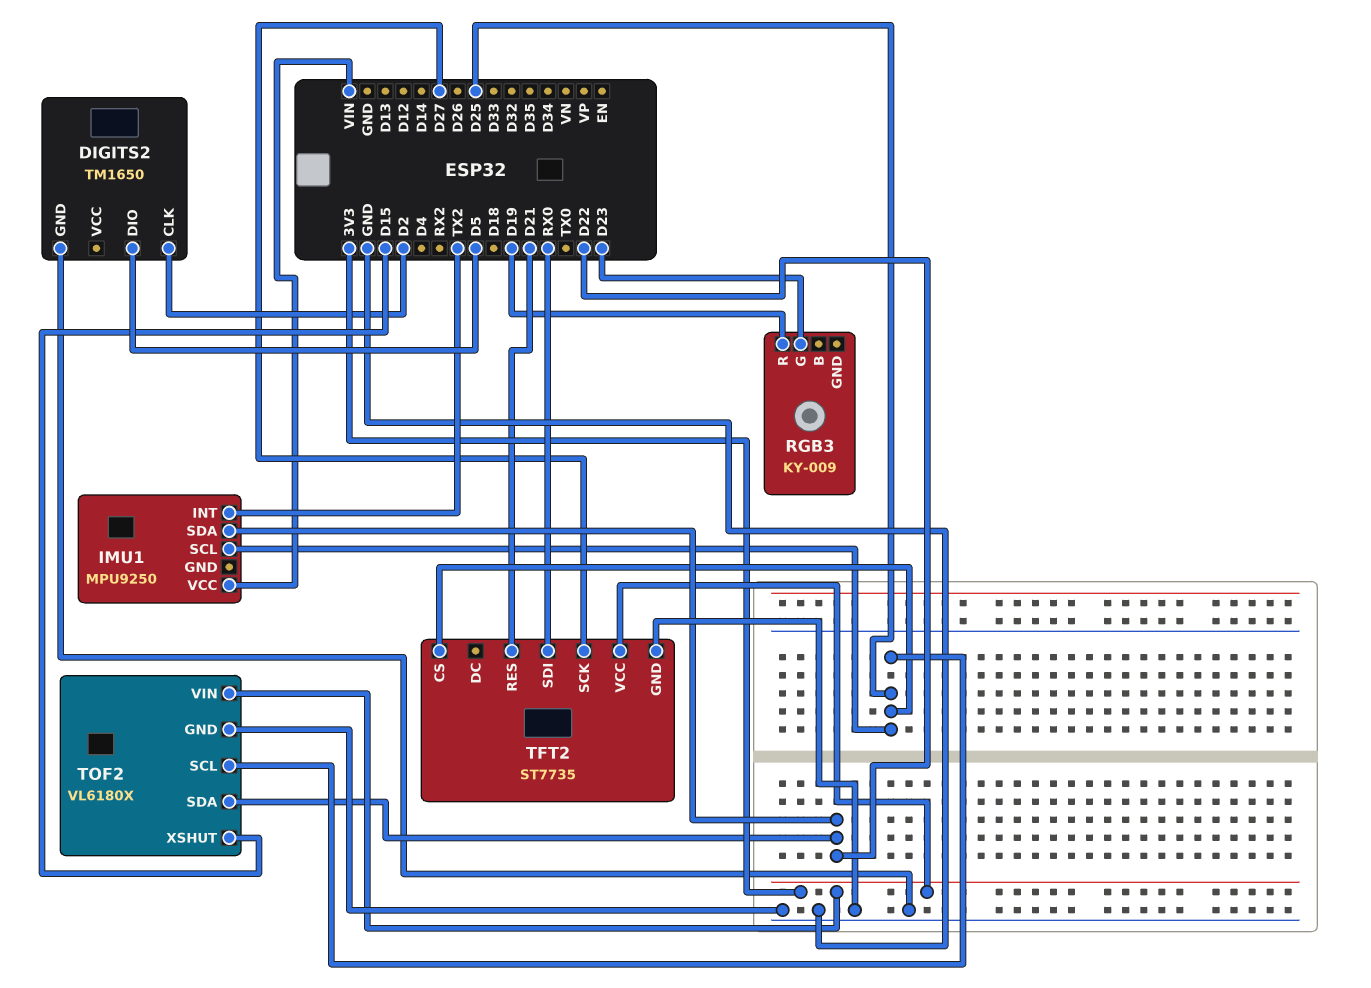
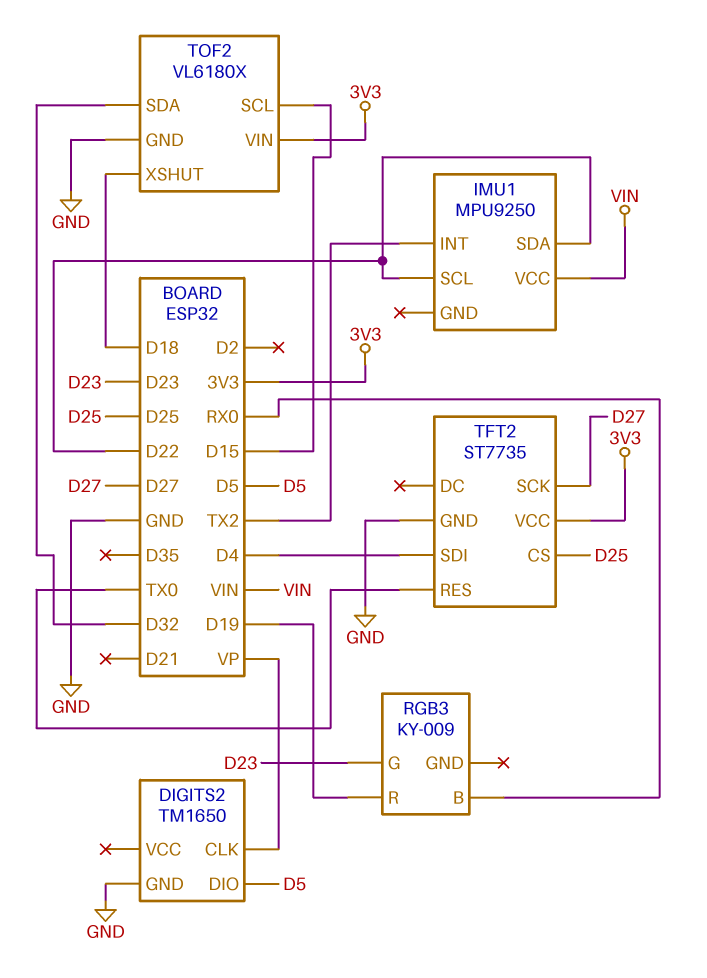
DIGITS2 pin CLK: D2 -> VP
IMU1 pin SCL: D25 -> D22
RGB3 pin B: none -> RX0
TFT2 pin RES: D21 -> TX0
TFT2 pin SDI: RX0 -> D4
TOF2 pin SCL: D25 -> D15
TOF2 pin SDA: D22 -> D32
TOF2 pin XSHUT: D15 -> D18

